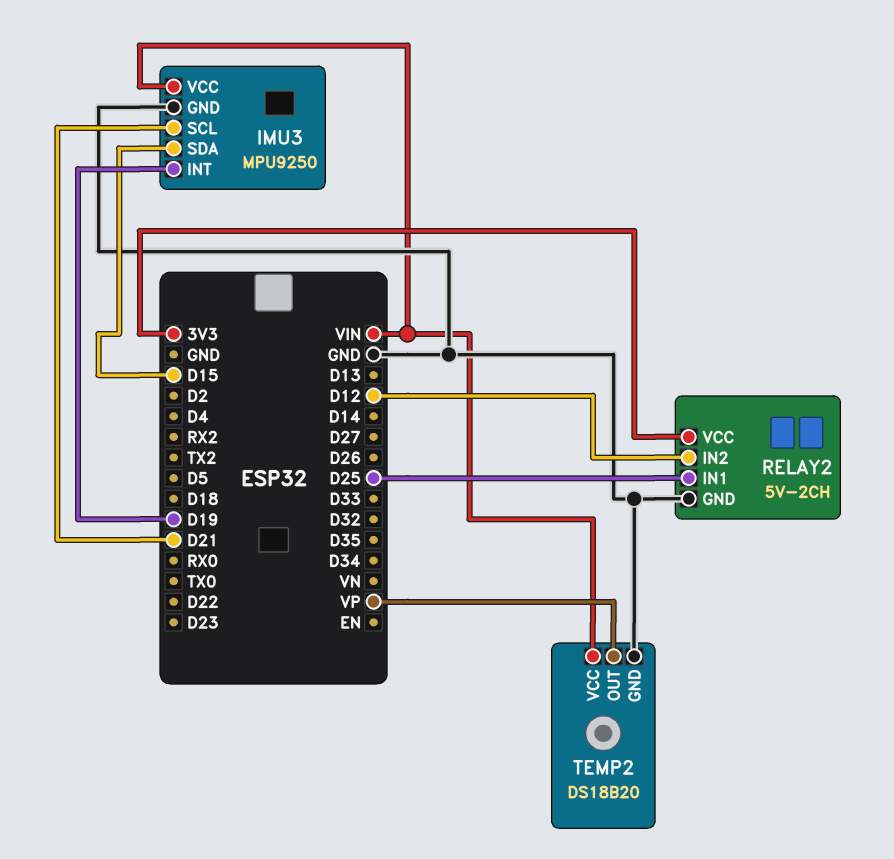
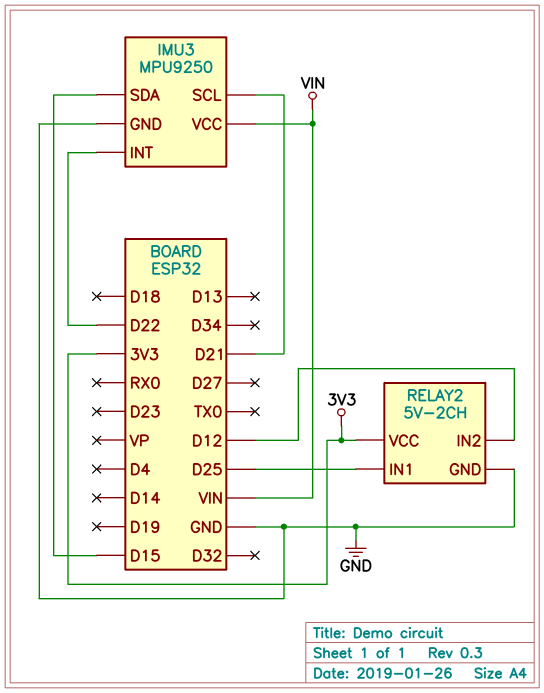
IMU3 pin INT: D19 -> D22
TEMP2: DS18B20 -> none
TEMP2 pin GND: GND -> none
TEMP2 pin OUT: VP -> none
TEMP2 pin VCC: VIN -> none

